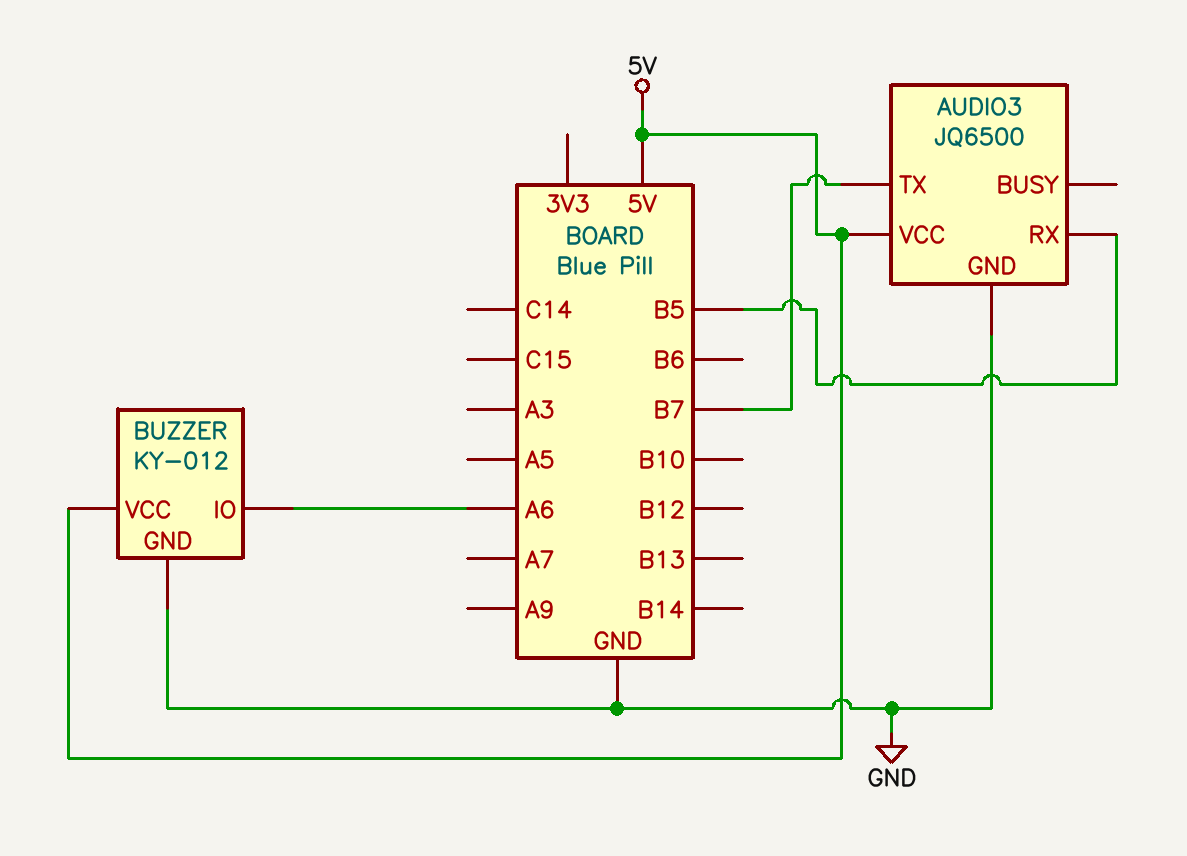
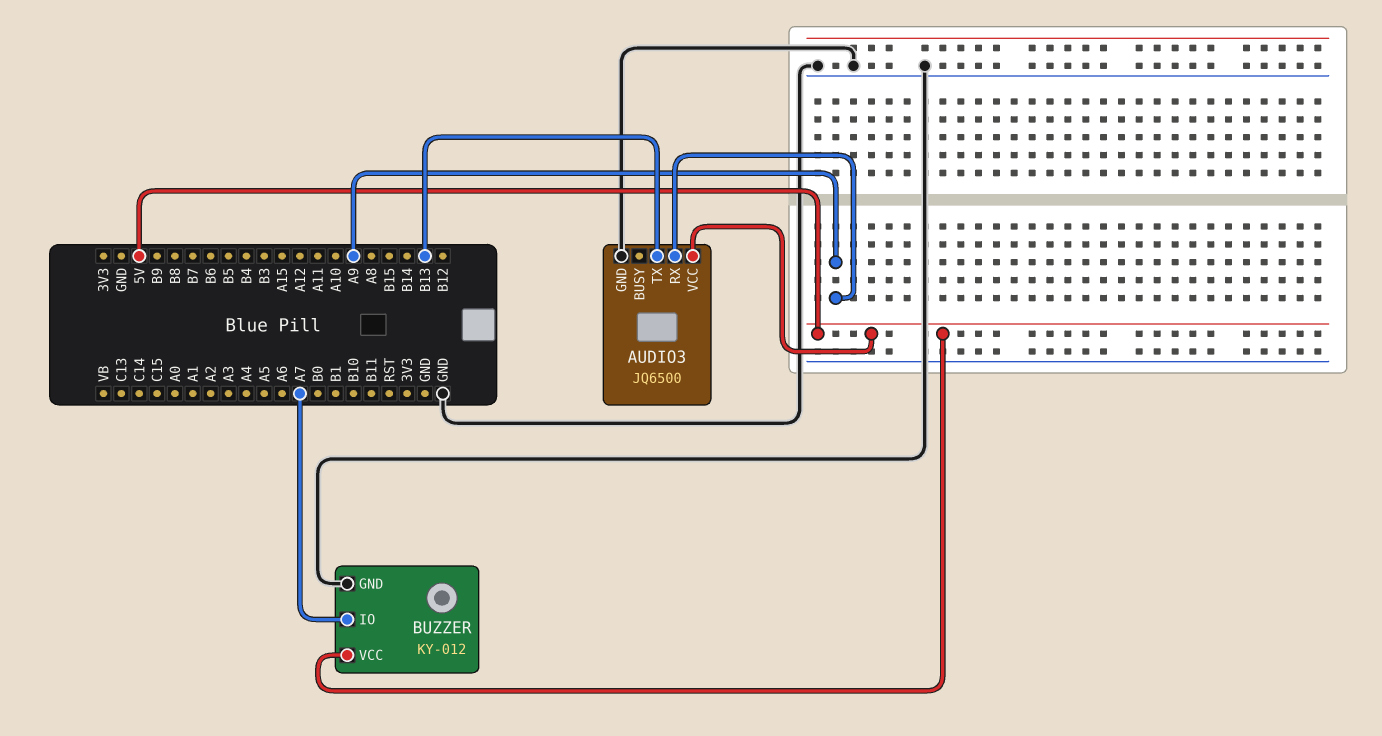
AUDIO3 pin RX: B5 -> A9
AUDIO3 pin TX: B7 -> B13
BUZZER pin IO: A6 -> A7

